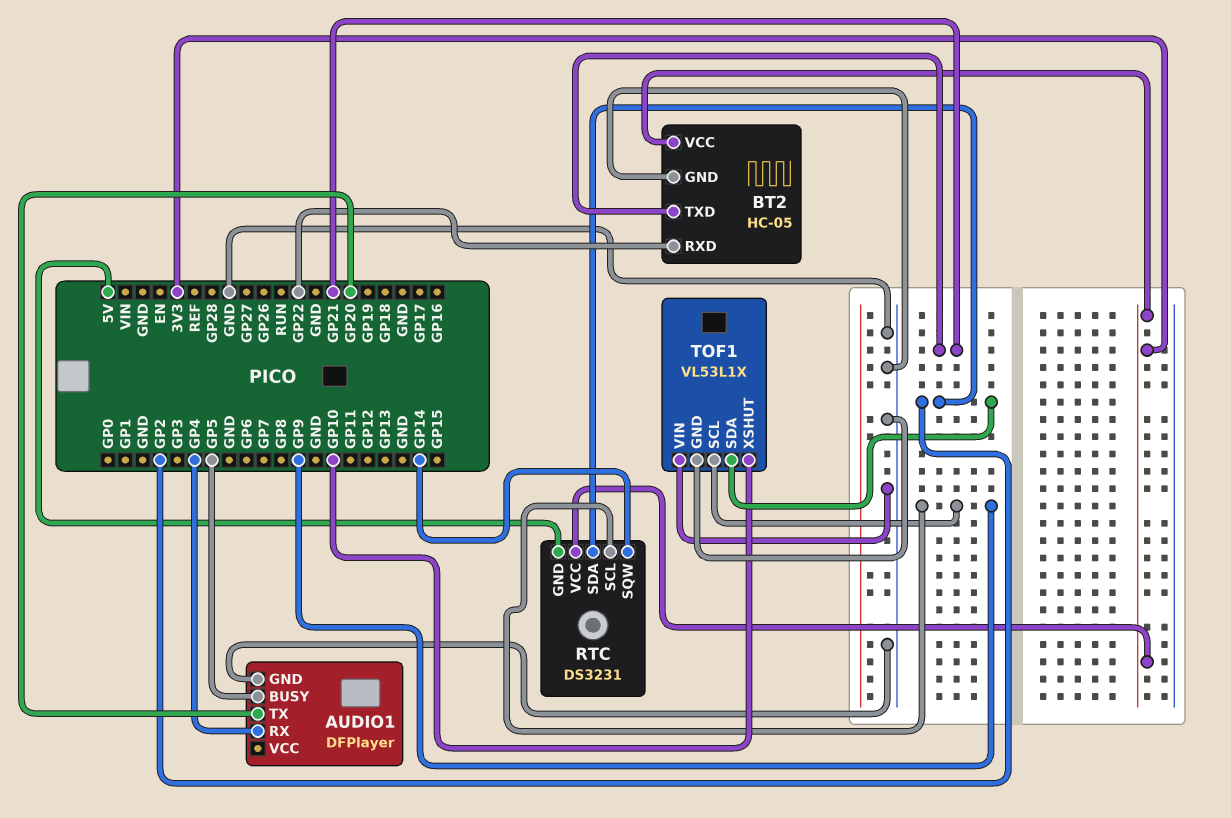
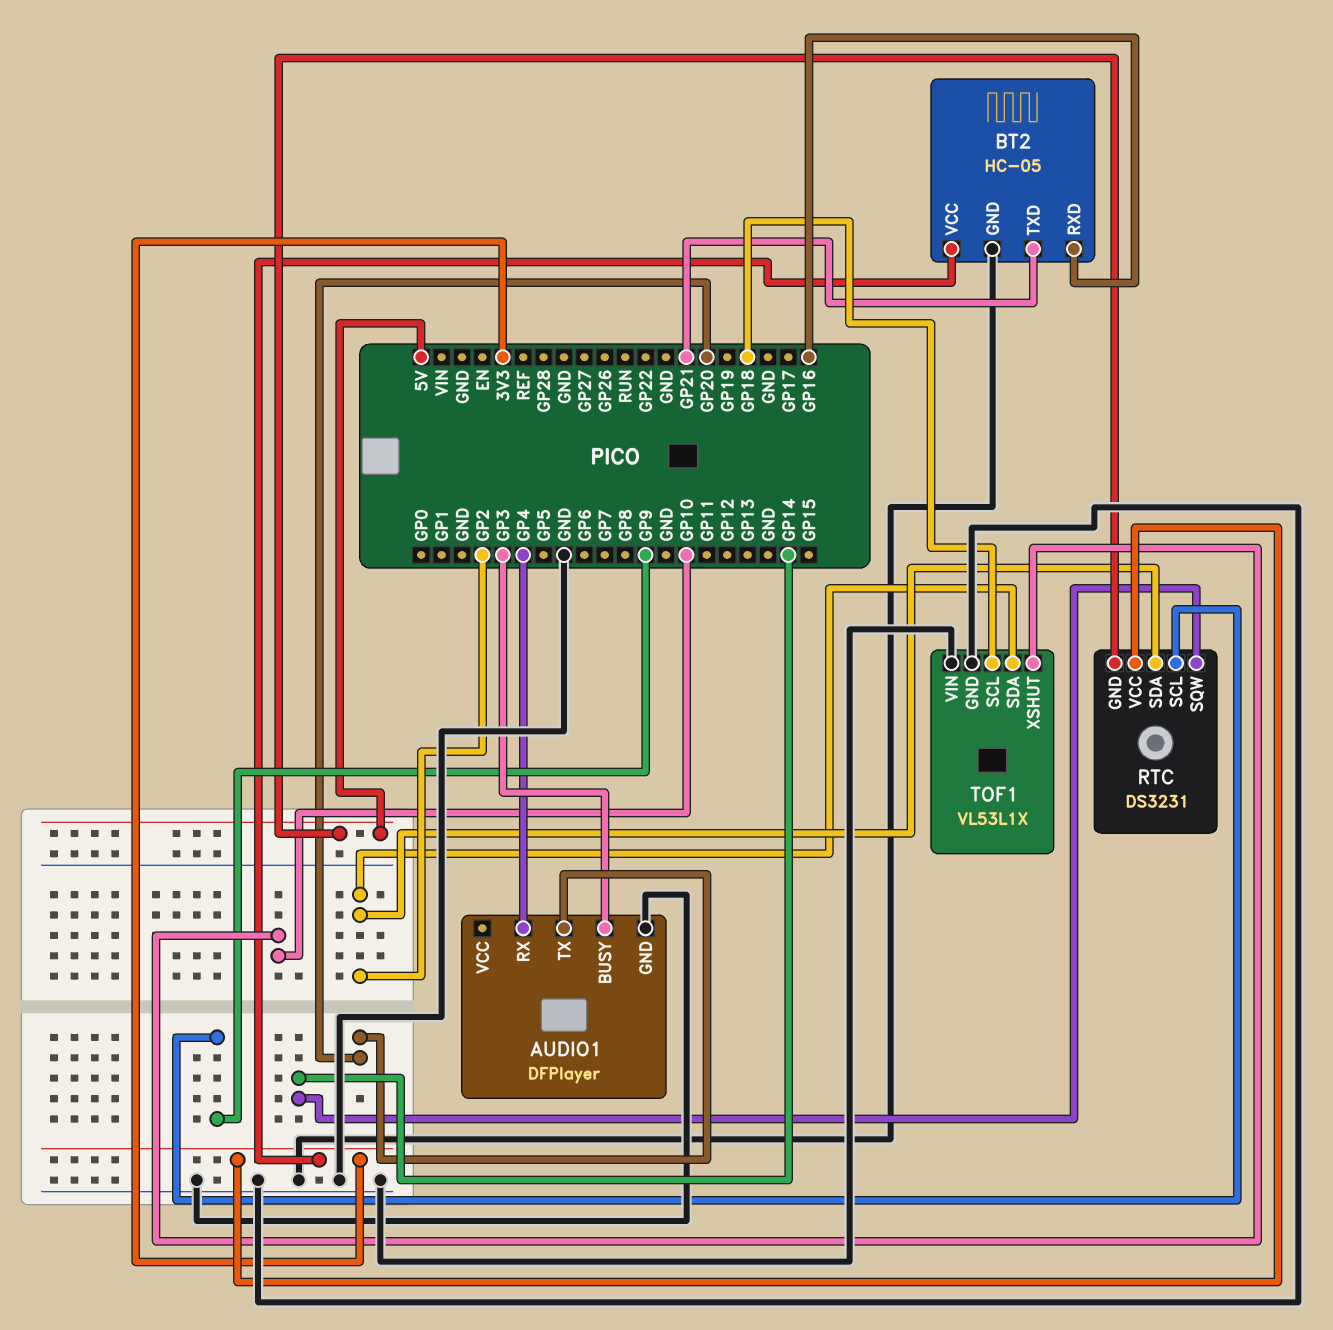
AUDIO1 pin BUSY: GP5 -> GP3
BT2 pin RXD: GP22 -> GP16
TOF1 pin SCL: GP9 -> GP18

